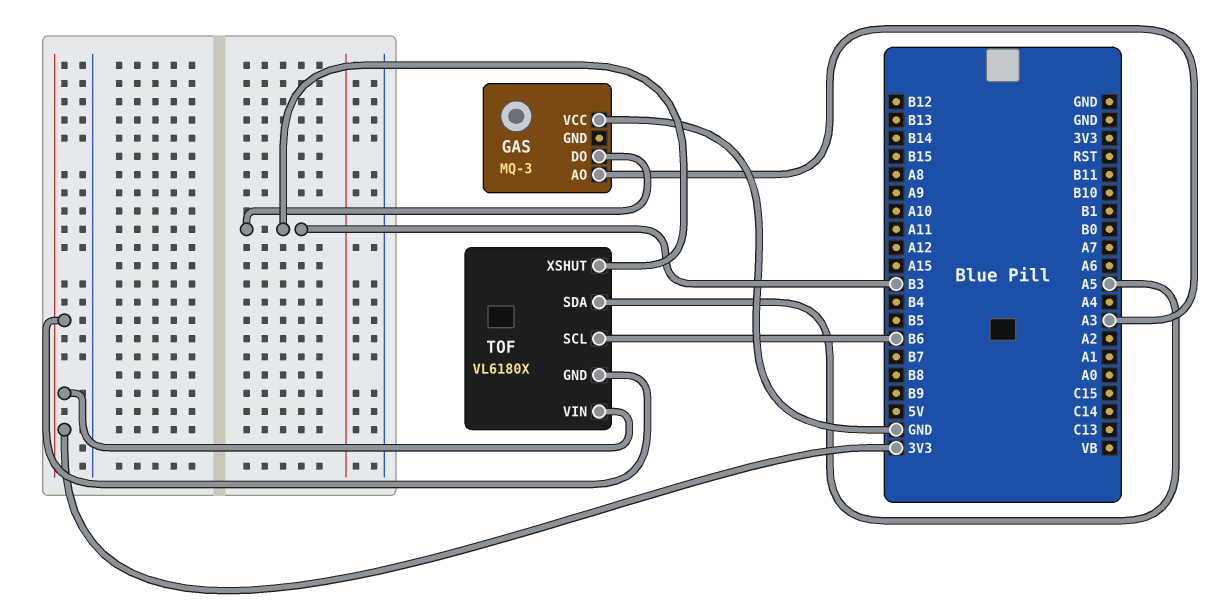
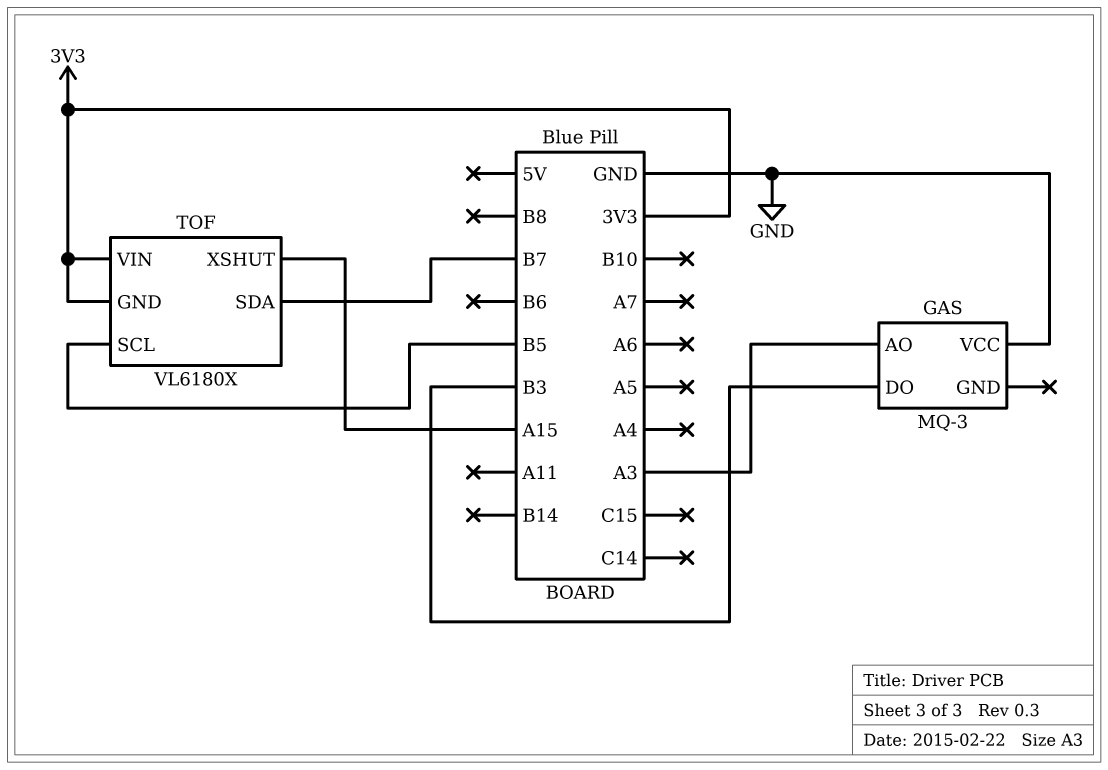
TOF pin SCL: B6 -> B5
TOF pin SDA: A5 -> B7
TOF pin XSHUT: B3 -> A15

